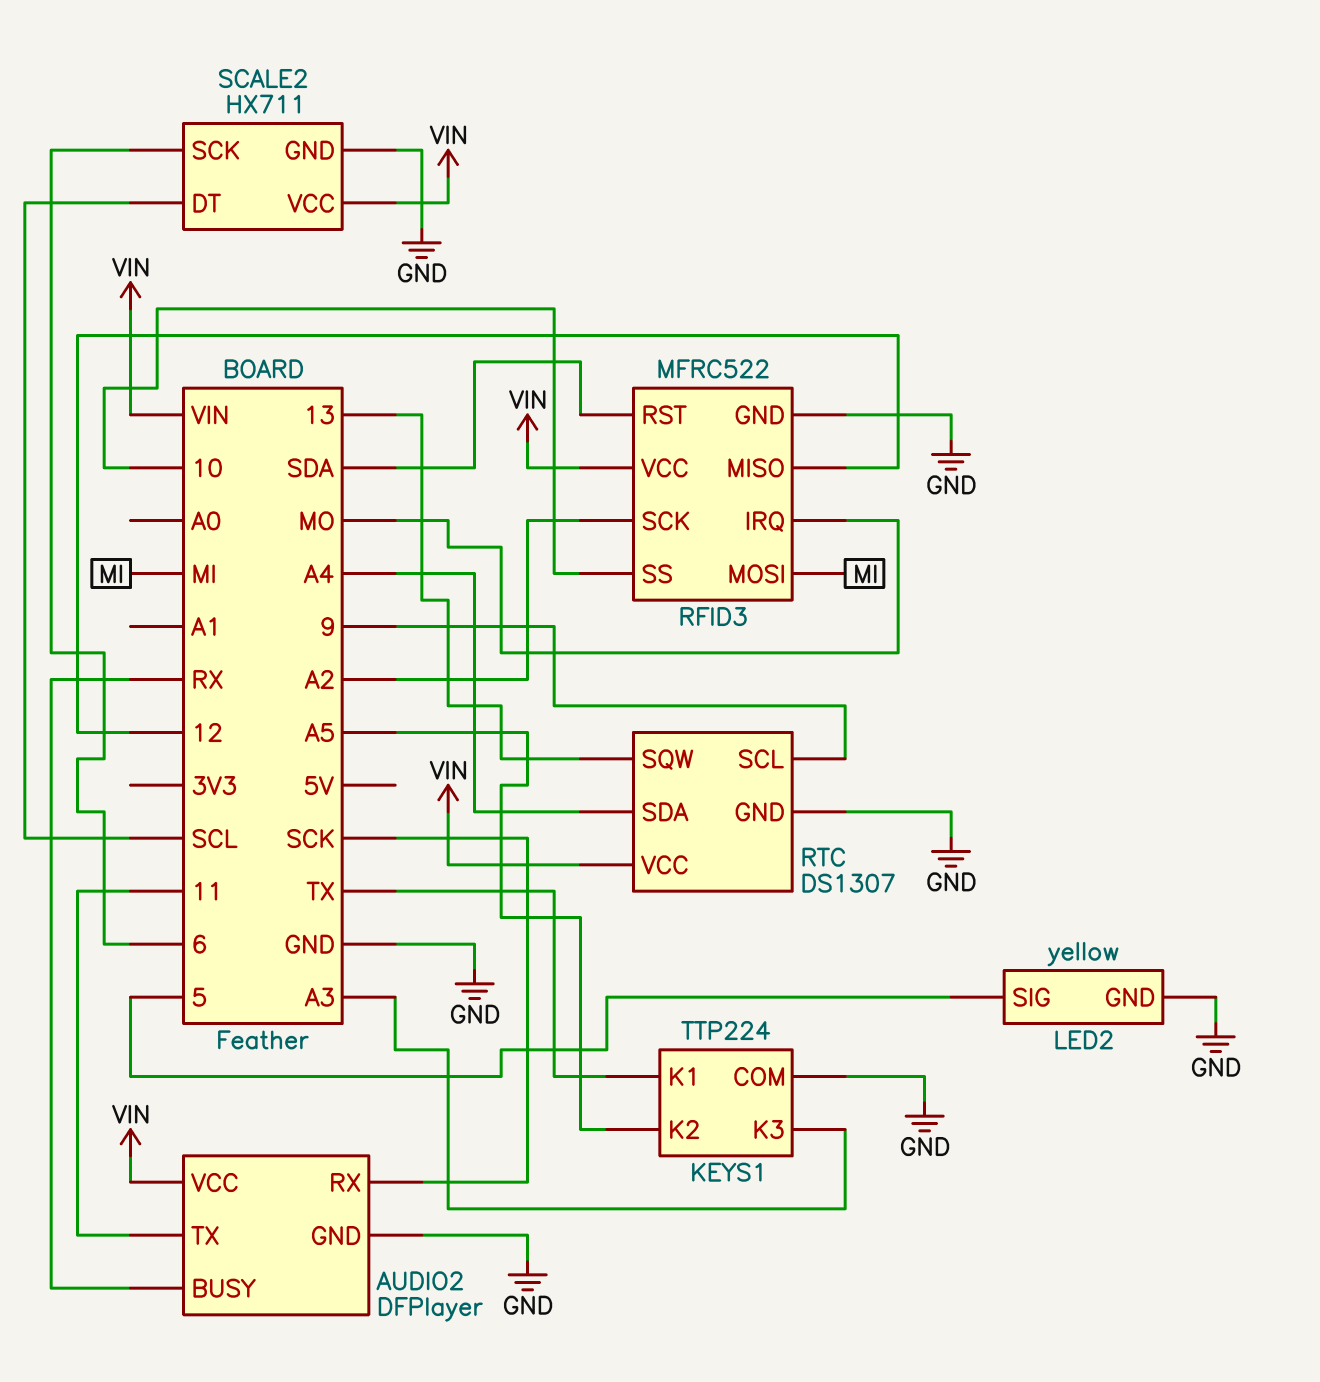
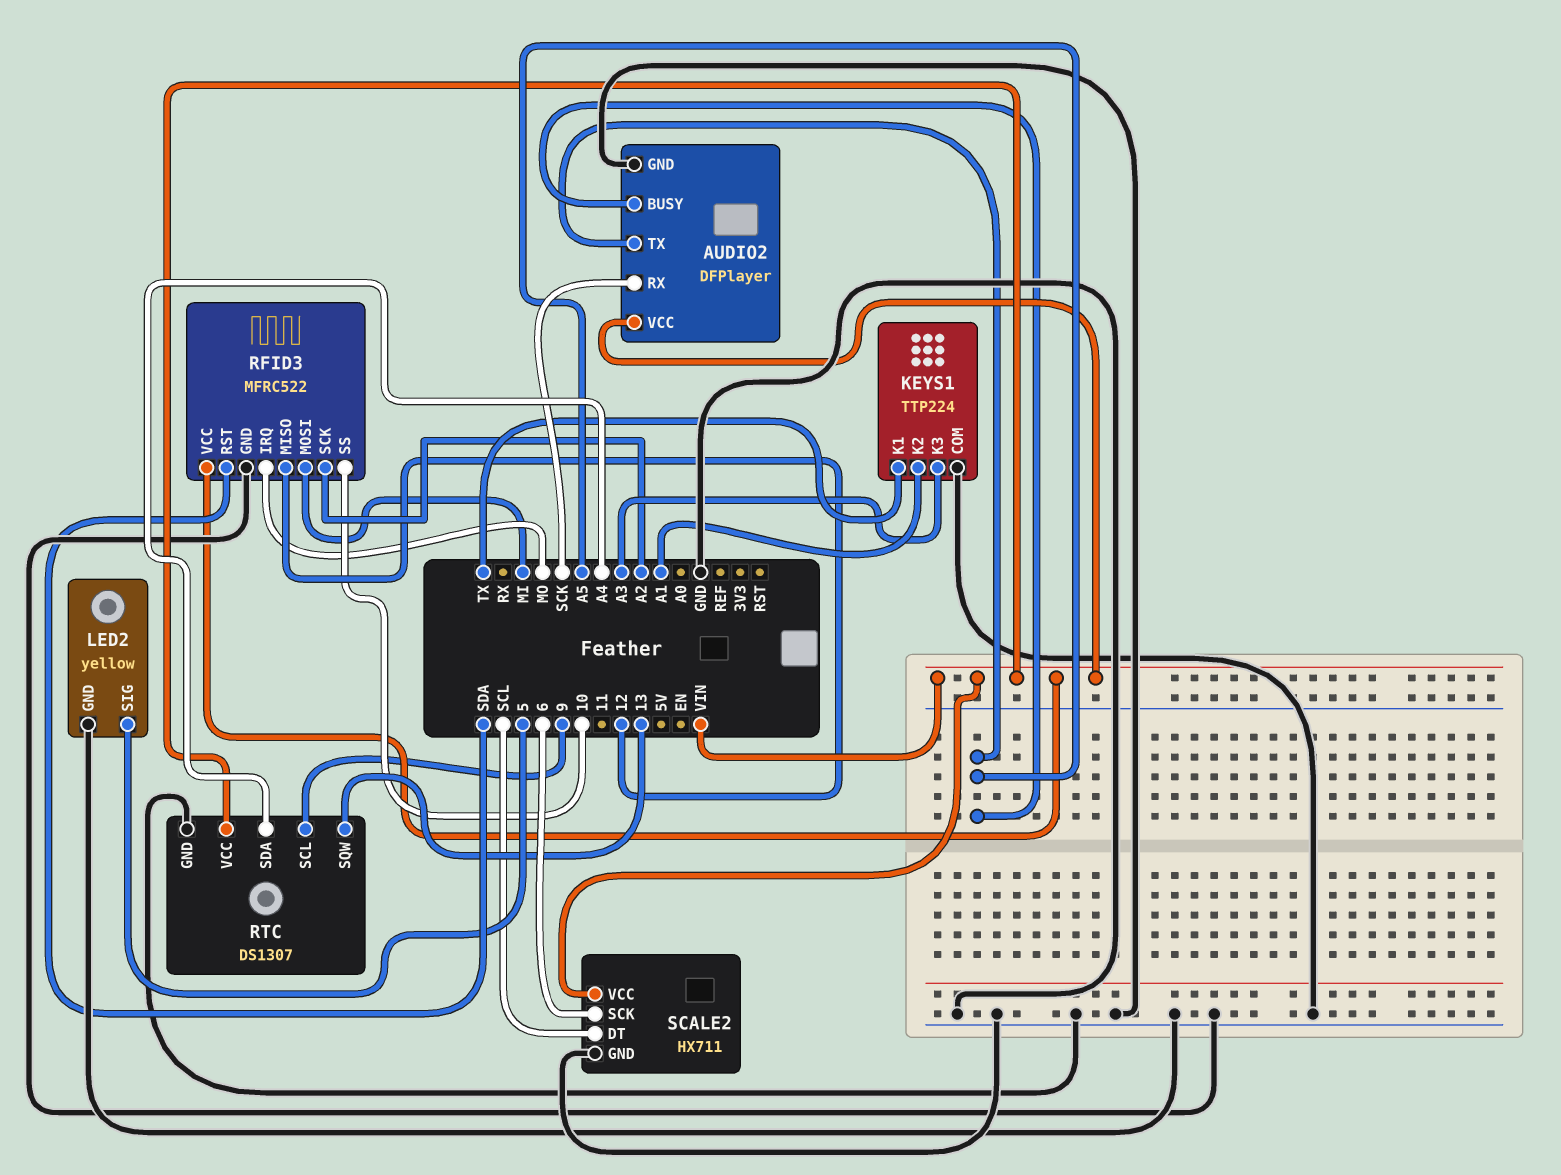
AUDIO2 pin BUSY: RX -> A5
AUDIO2 pin TX: 11 -> A5
KEYS1 pin K2: A5 -> A1

